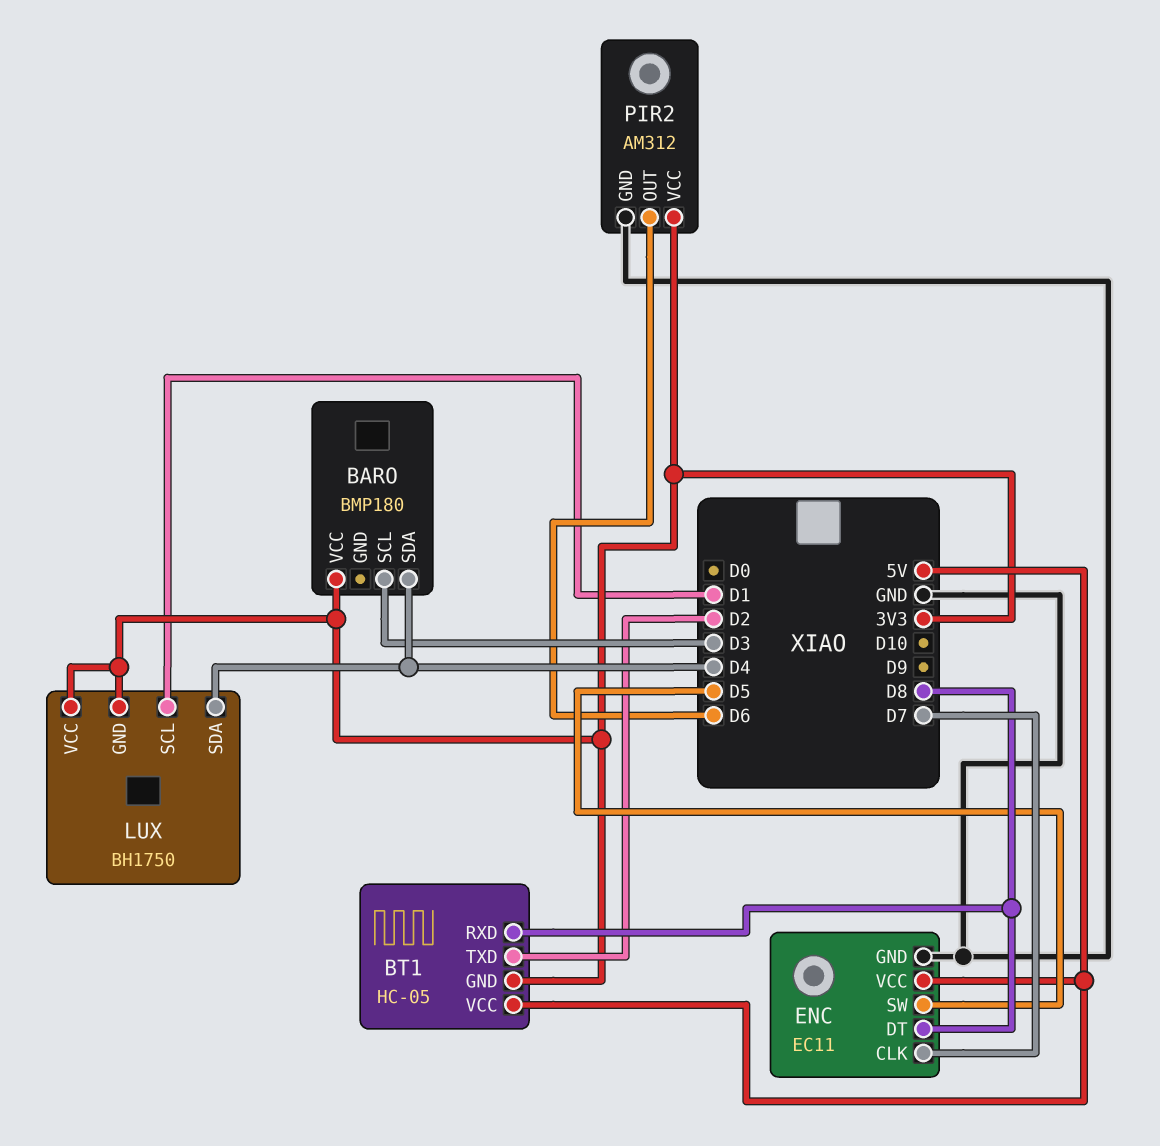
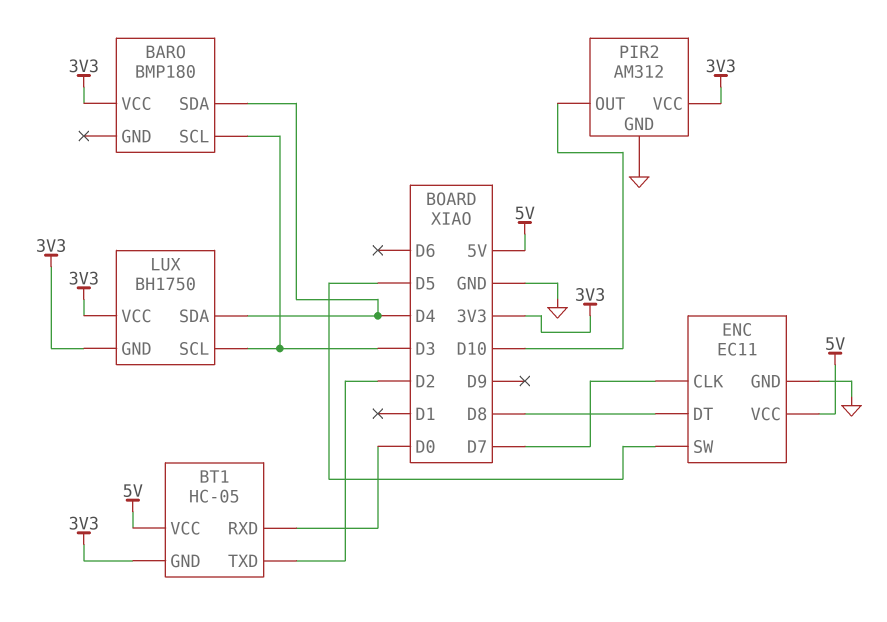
BT1 pin RXD: D8 -> D0
LUX pin SCL: D1 -> D3
PIR2 pin OUT: D6 -> D10

